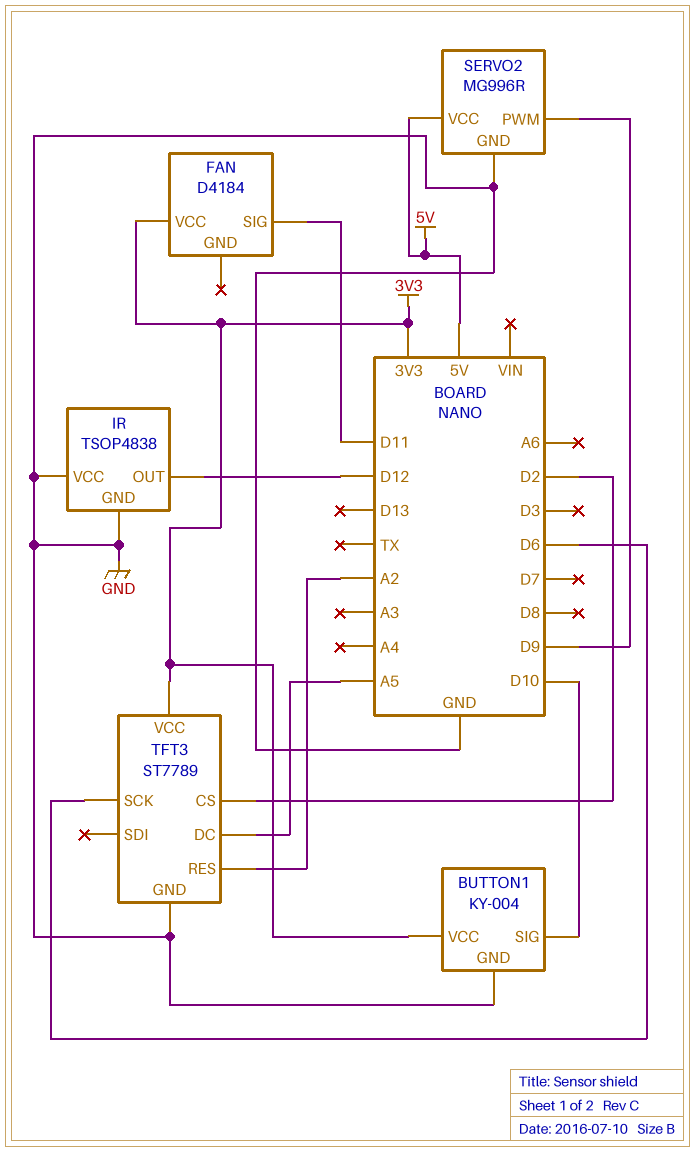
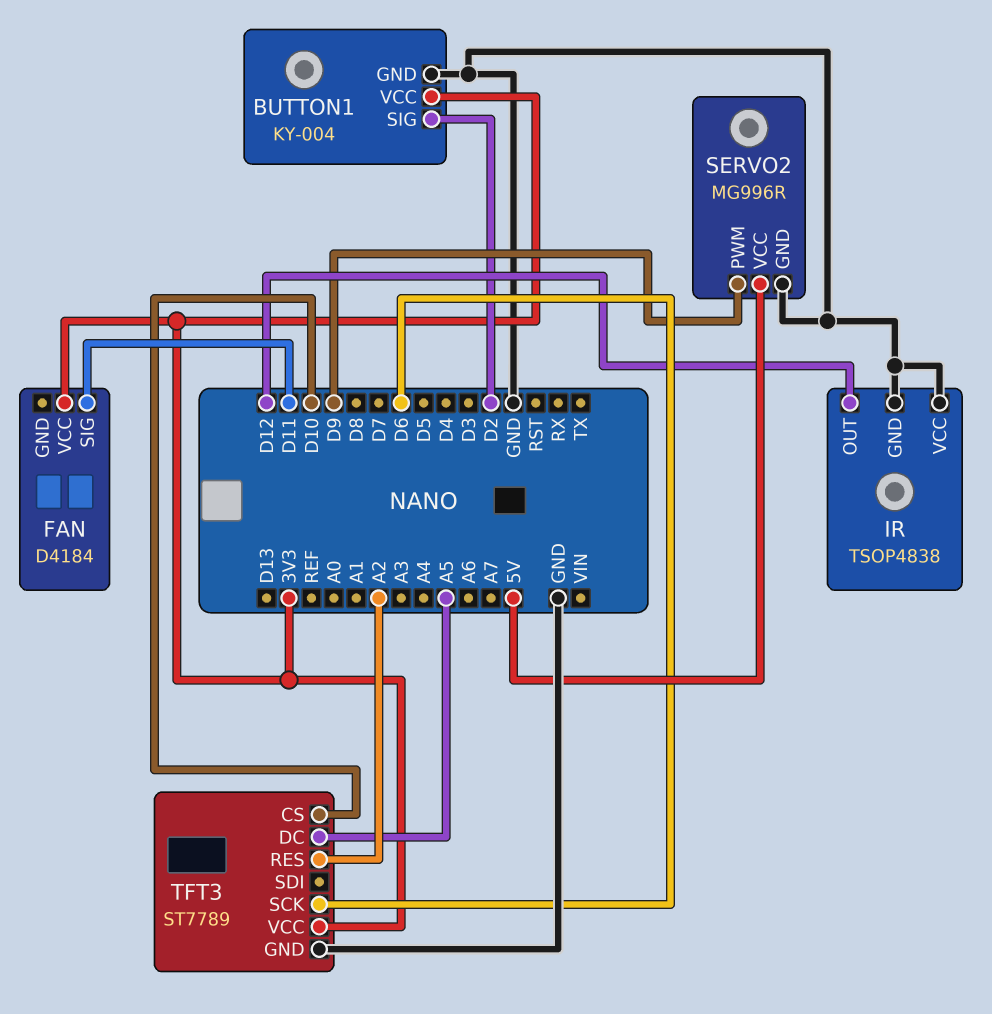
BUTTON1 pin SIG: D10 -> D2
TFT3 pin CS: D2 -> D10

